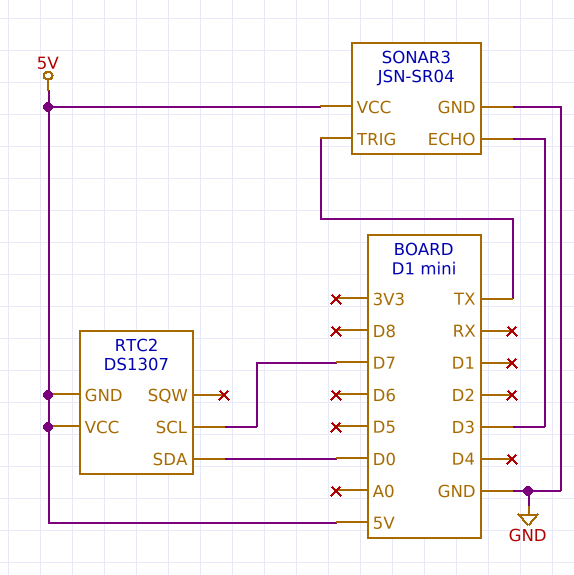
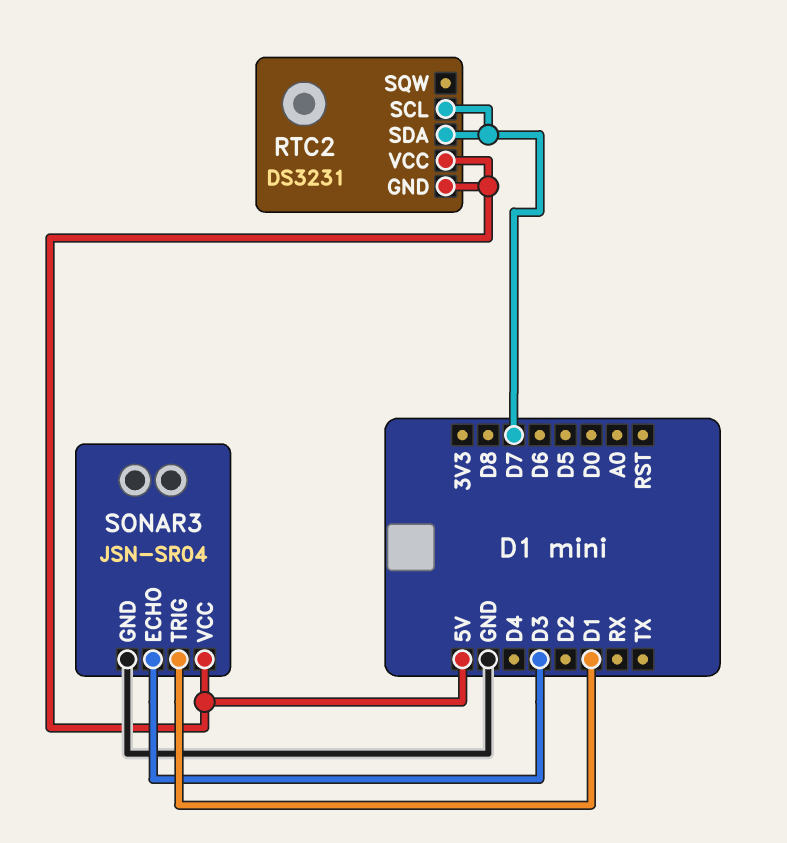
RTC2: DS1307 -> DS3231
RTC2 pin SDA: D0 -> D7
SONAR3 pin TRIG: TX -> D1

